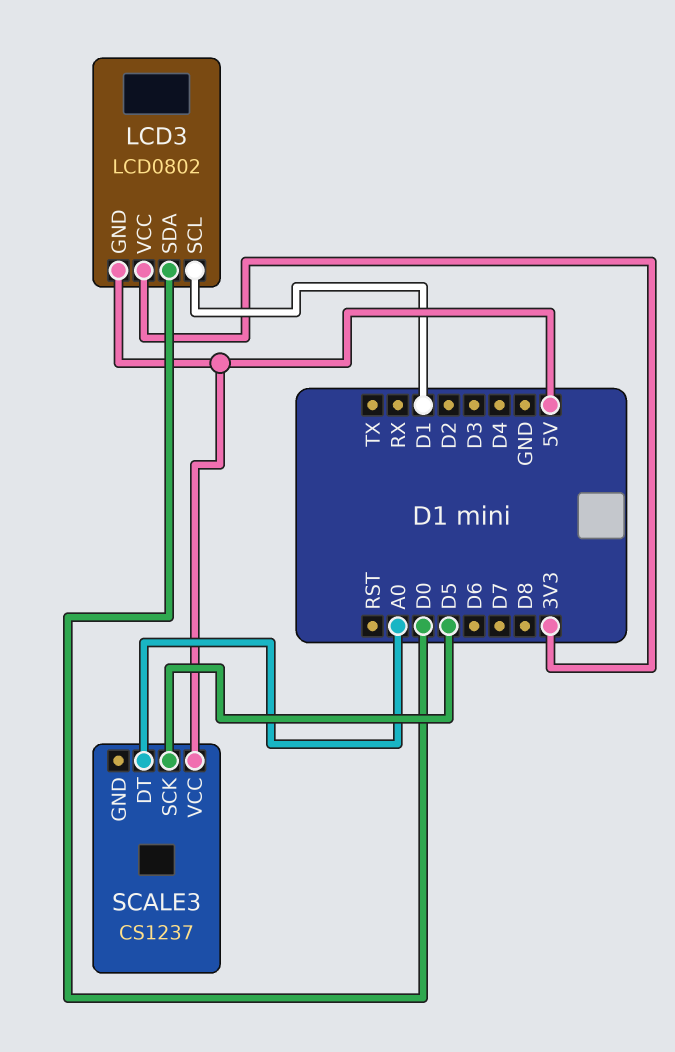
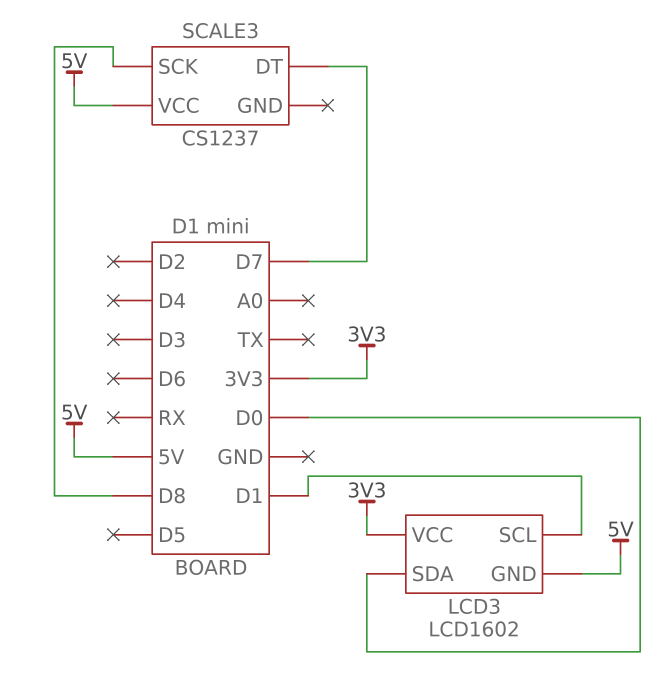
LCD3: LCD0802 -> LCD1602
SCALE3 pin DT: A0 -> D7
SCALE3 pin SCK: D5 -> D8

